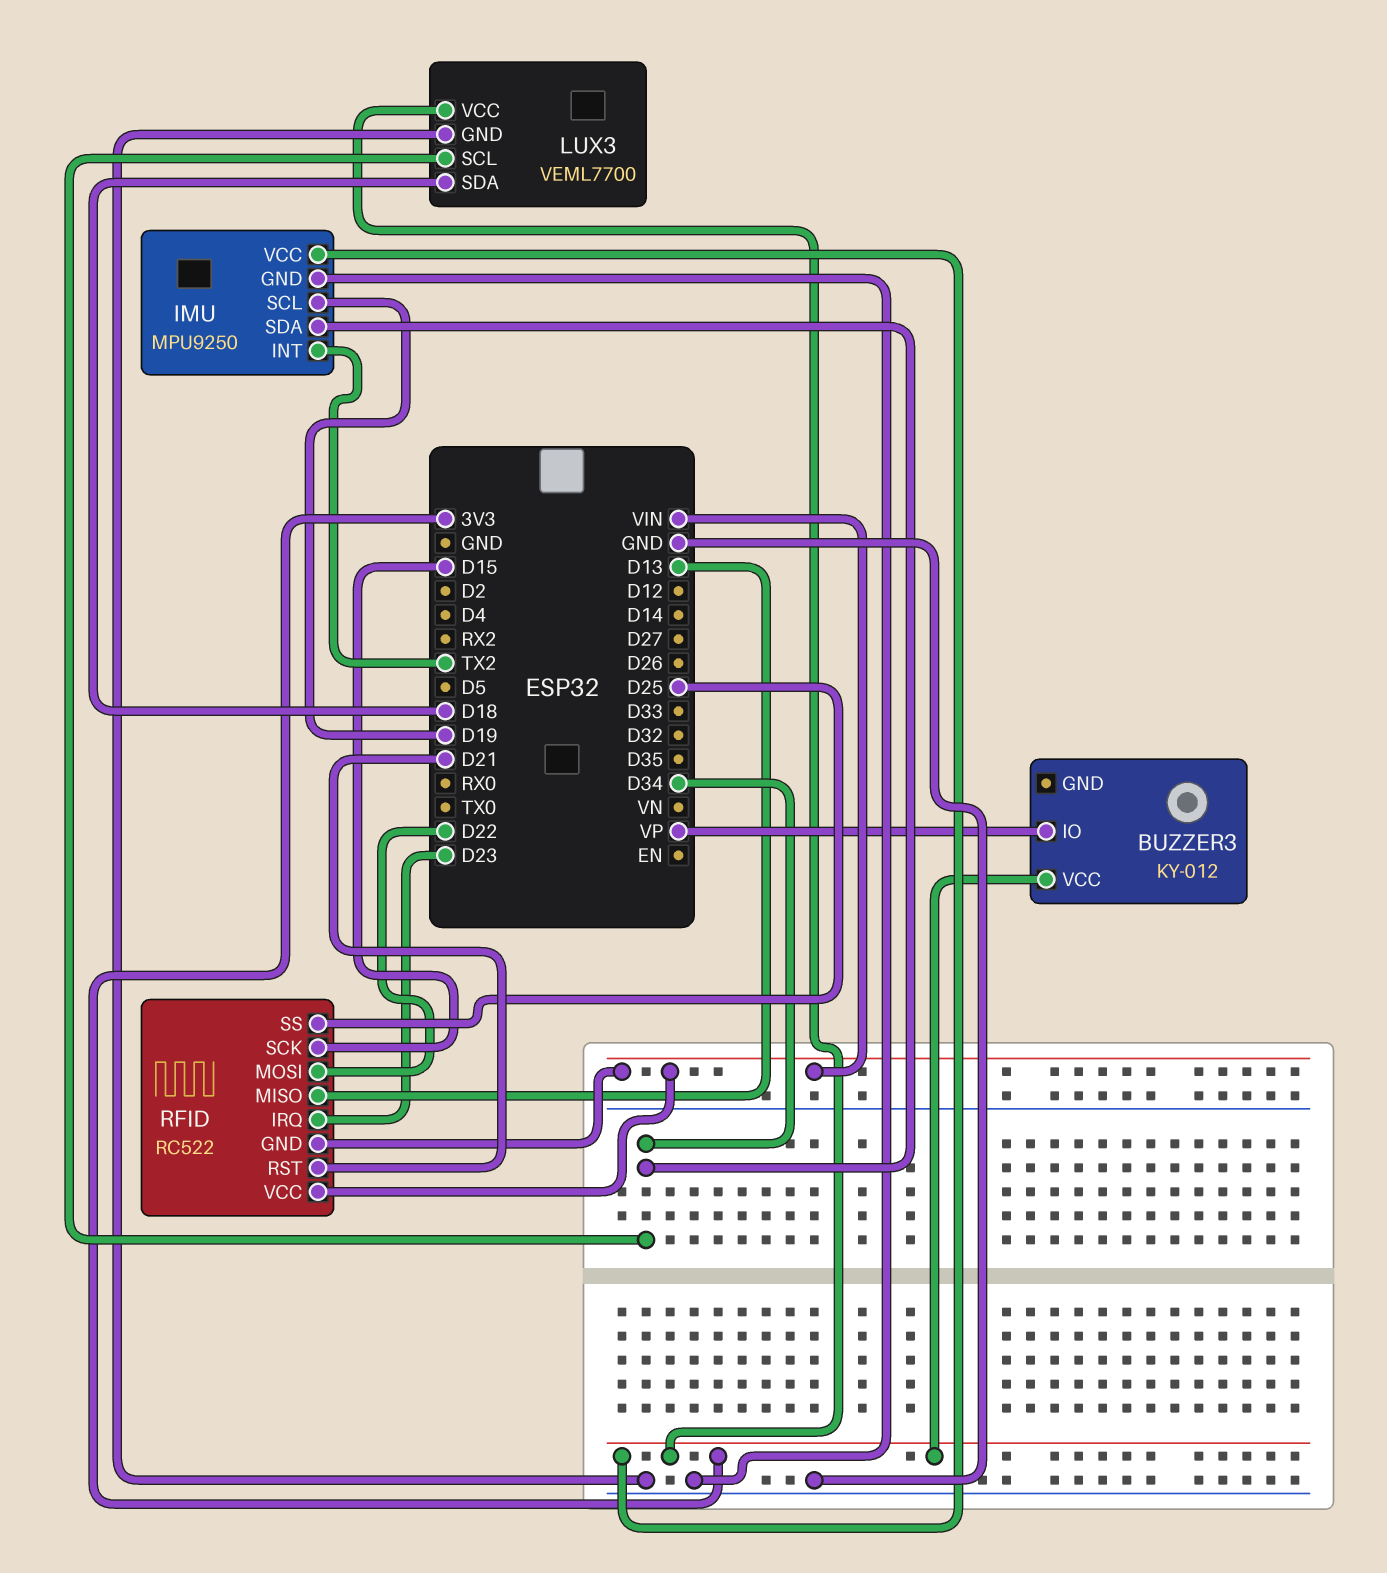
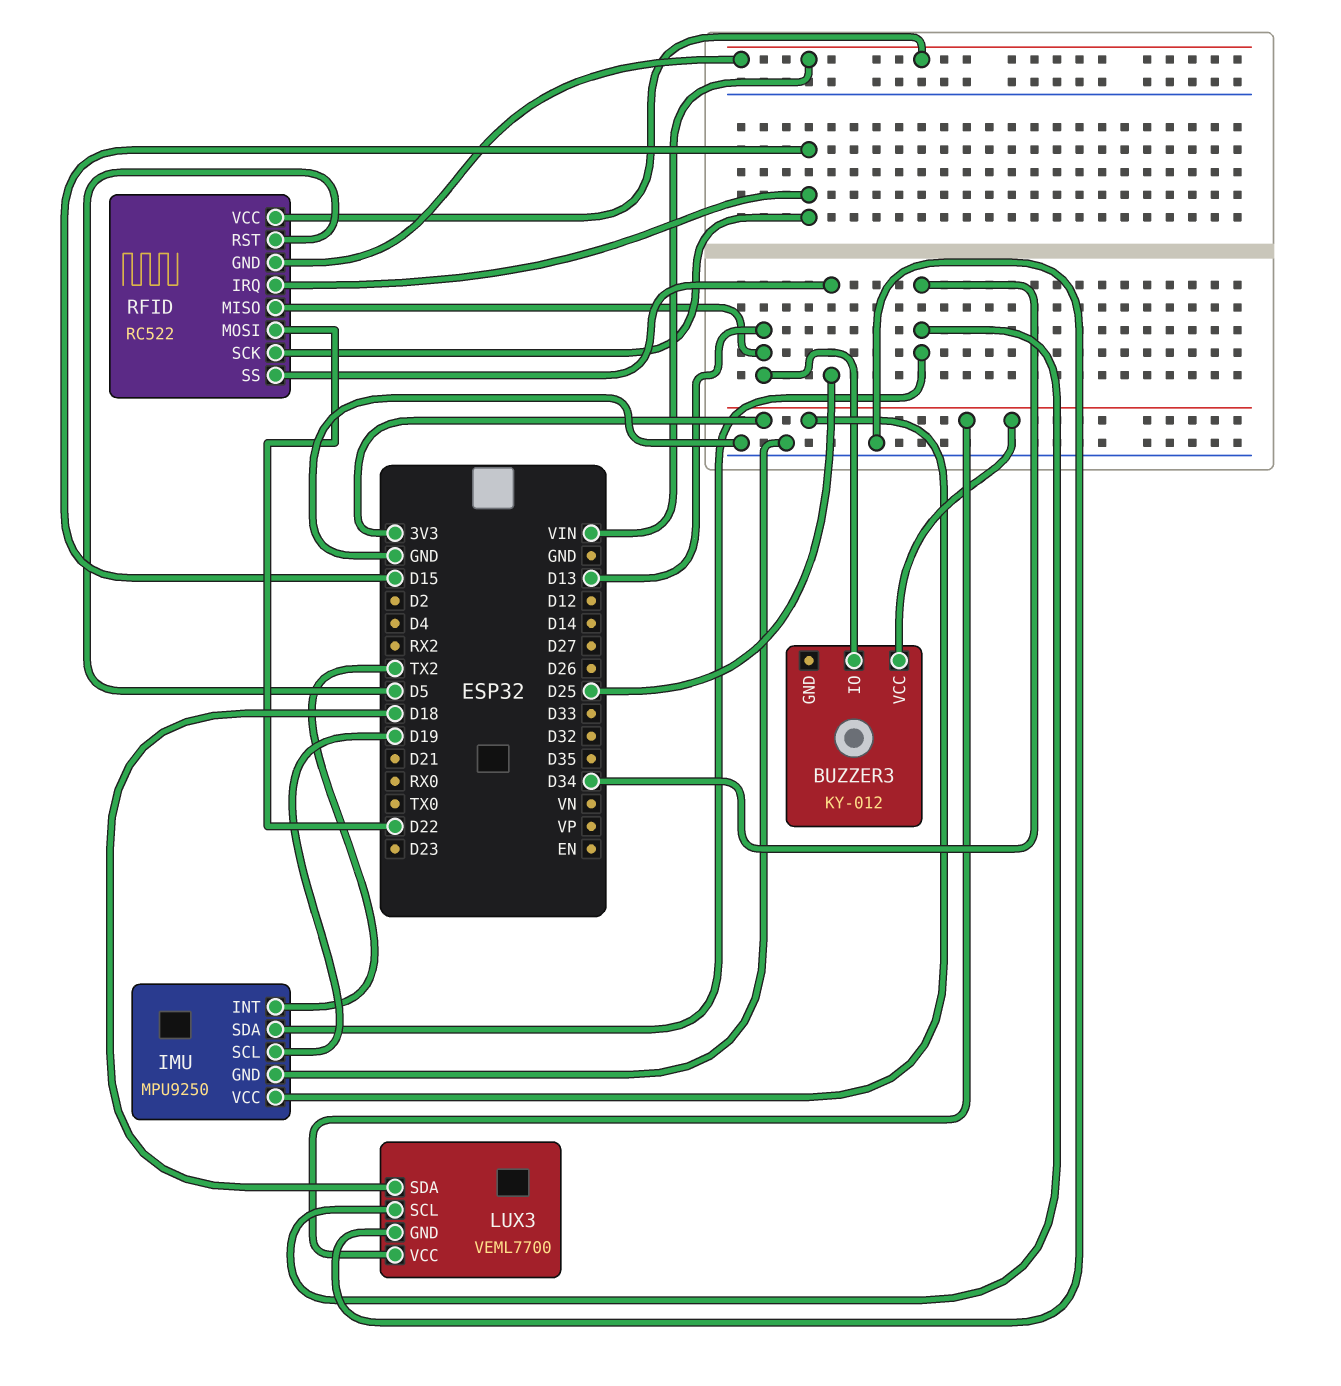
BUZZER3 pin IO: VP -> D13
RFID pin IRQ: D23 -> D15
RFID pin RST: D21 -> D5

